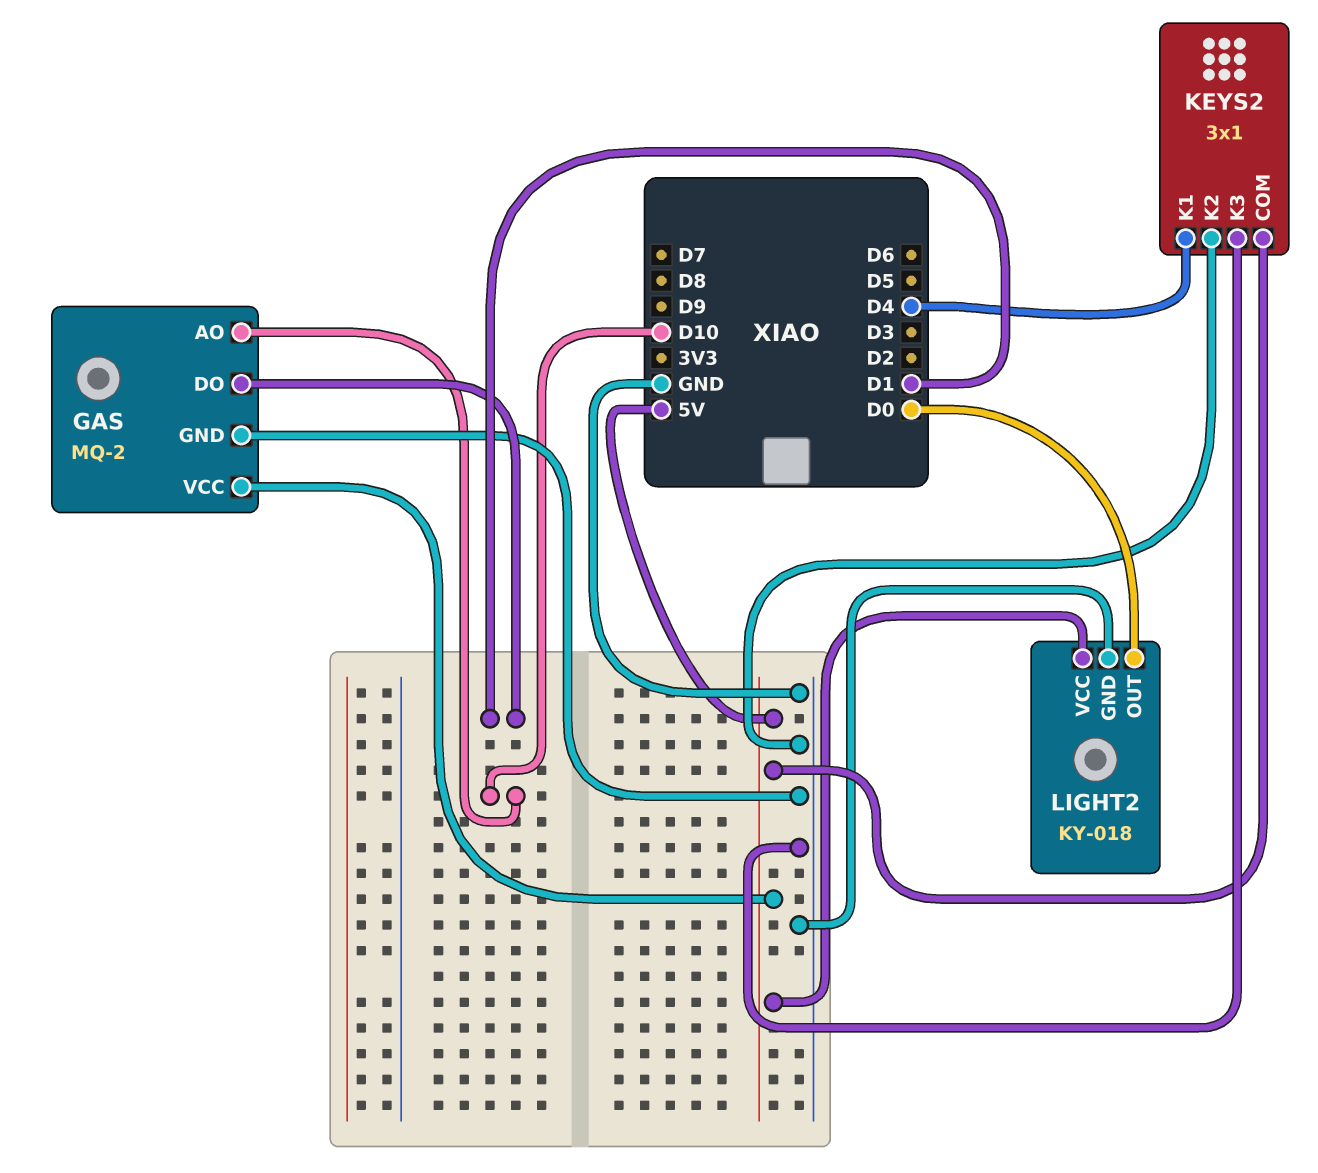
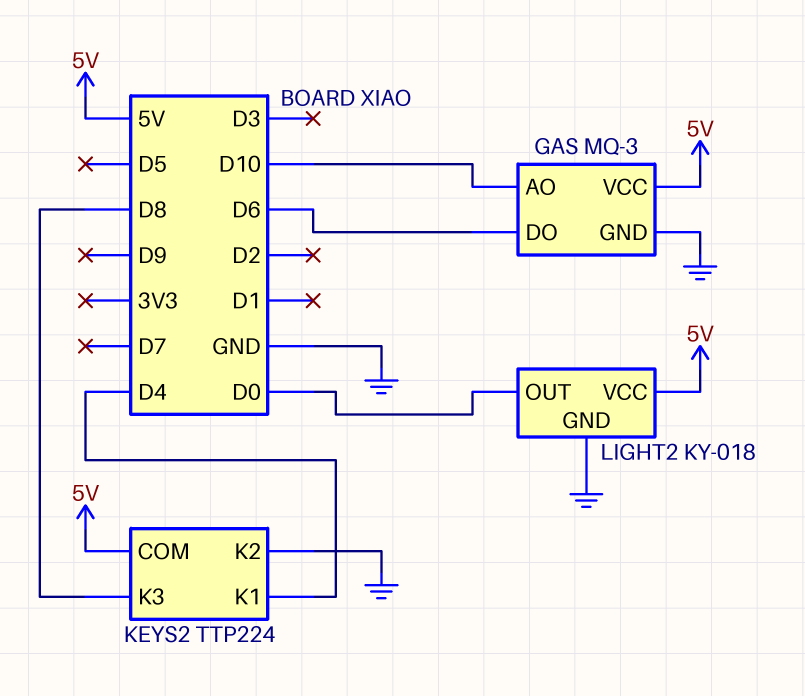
GAS: MQ-2 -> MQ-3
GAS pin DO: D1 -> D6
KEYS2: 3x1 -> TTP224
KEYS2 pin K3: GND -> D8

